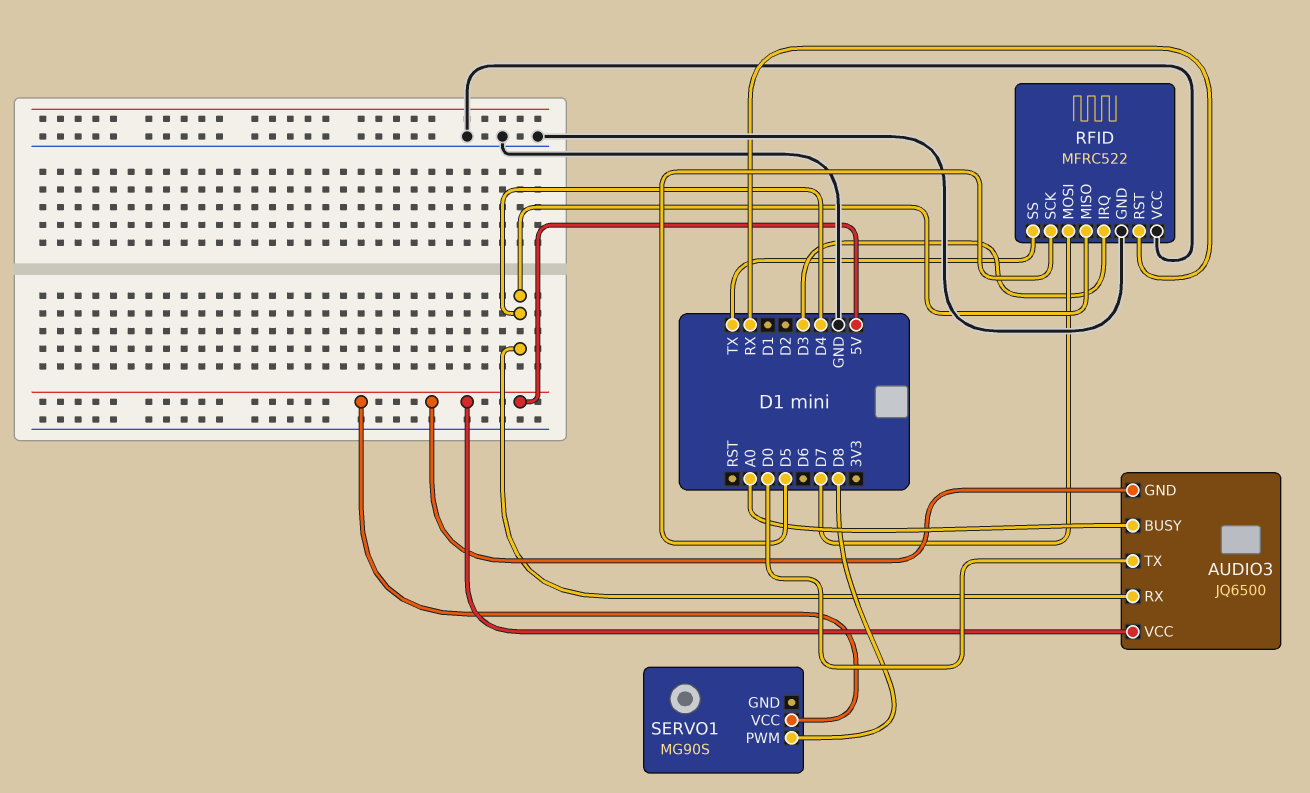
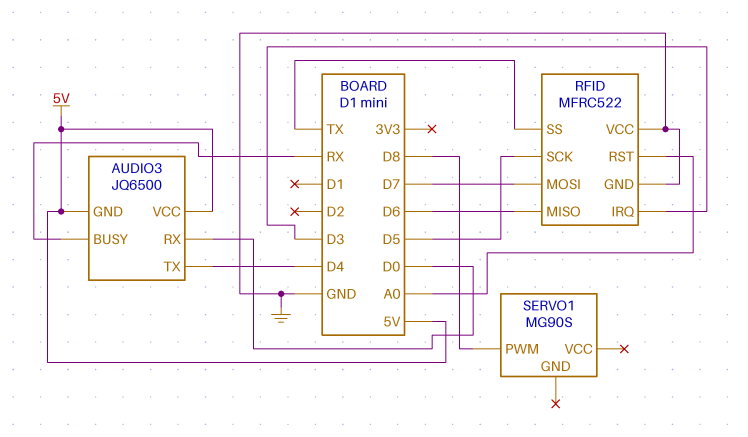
AUDIO3 pin BUSY: A0 -> RX
AUDIO3 pin RX: D4 -> D0
AUDIO3 pin TX: D0 -> D4
RFID pin MISO: D4 -> D6
RFID pin RST: RX -> A0
SERVO1 pin VCC: 5V -> none

